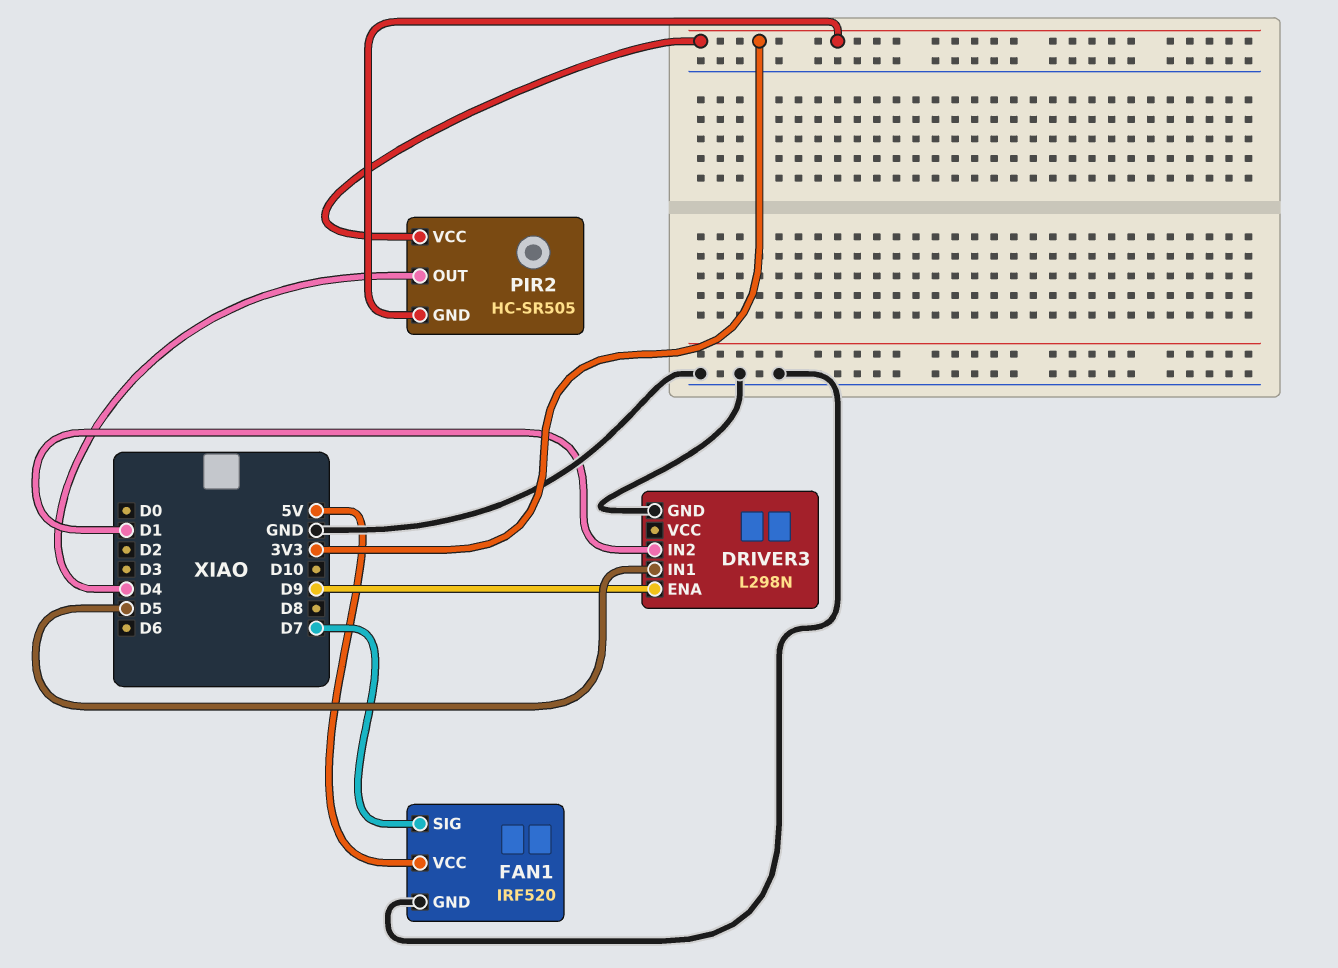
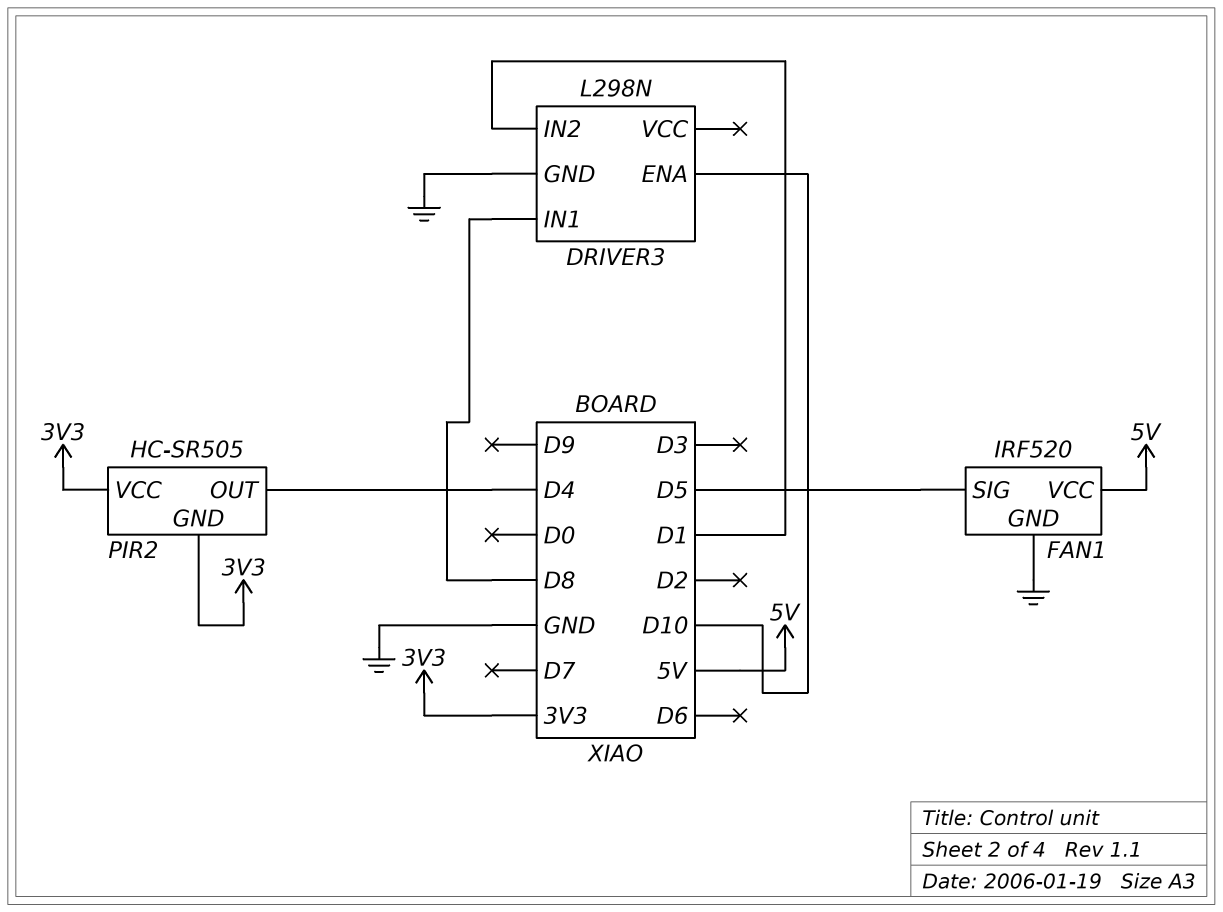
DRIVER3 pin ENA: D9 -> D10
DRIVER3 pin IN1: D5 -> D8
FAN1 pin SIG: D7 -> D5

